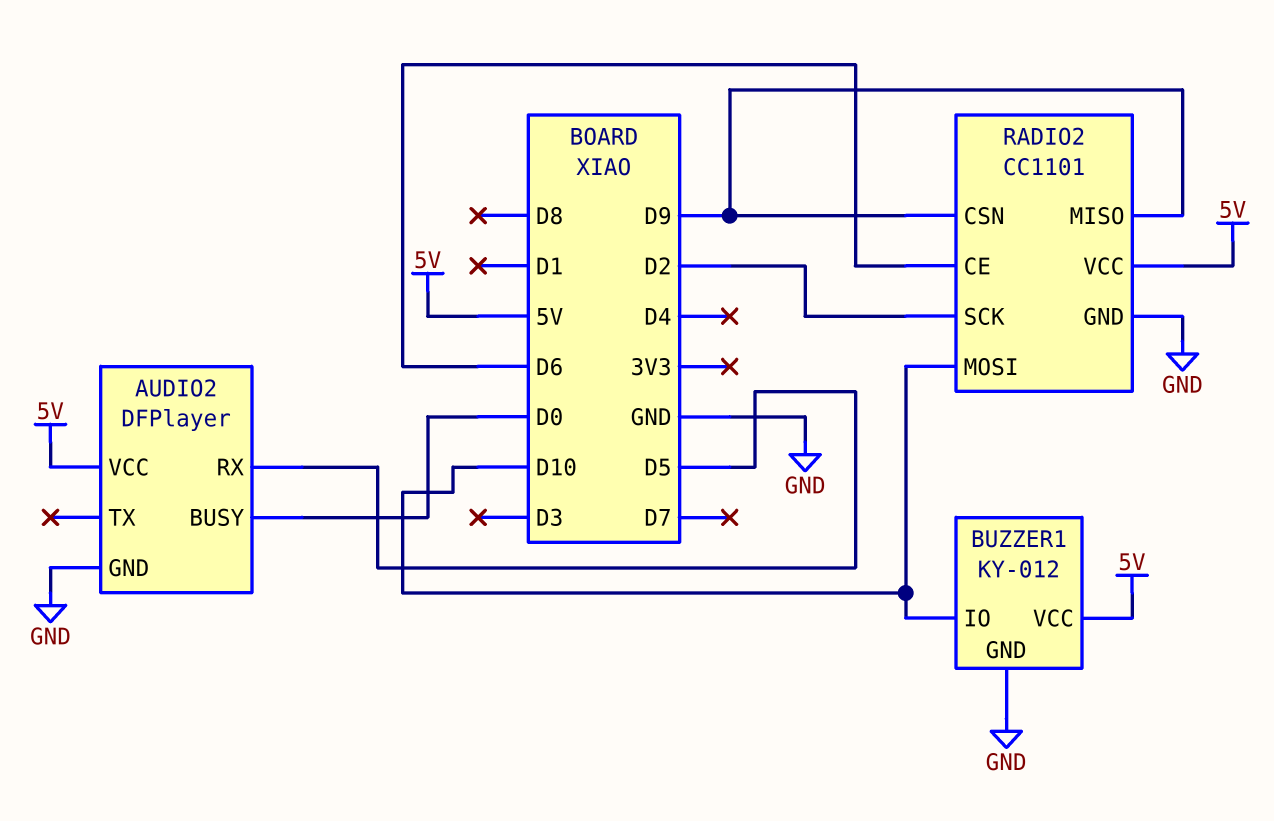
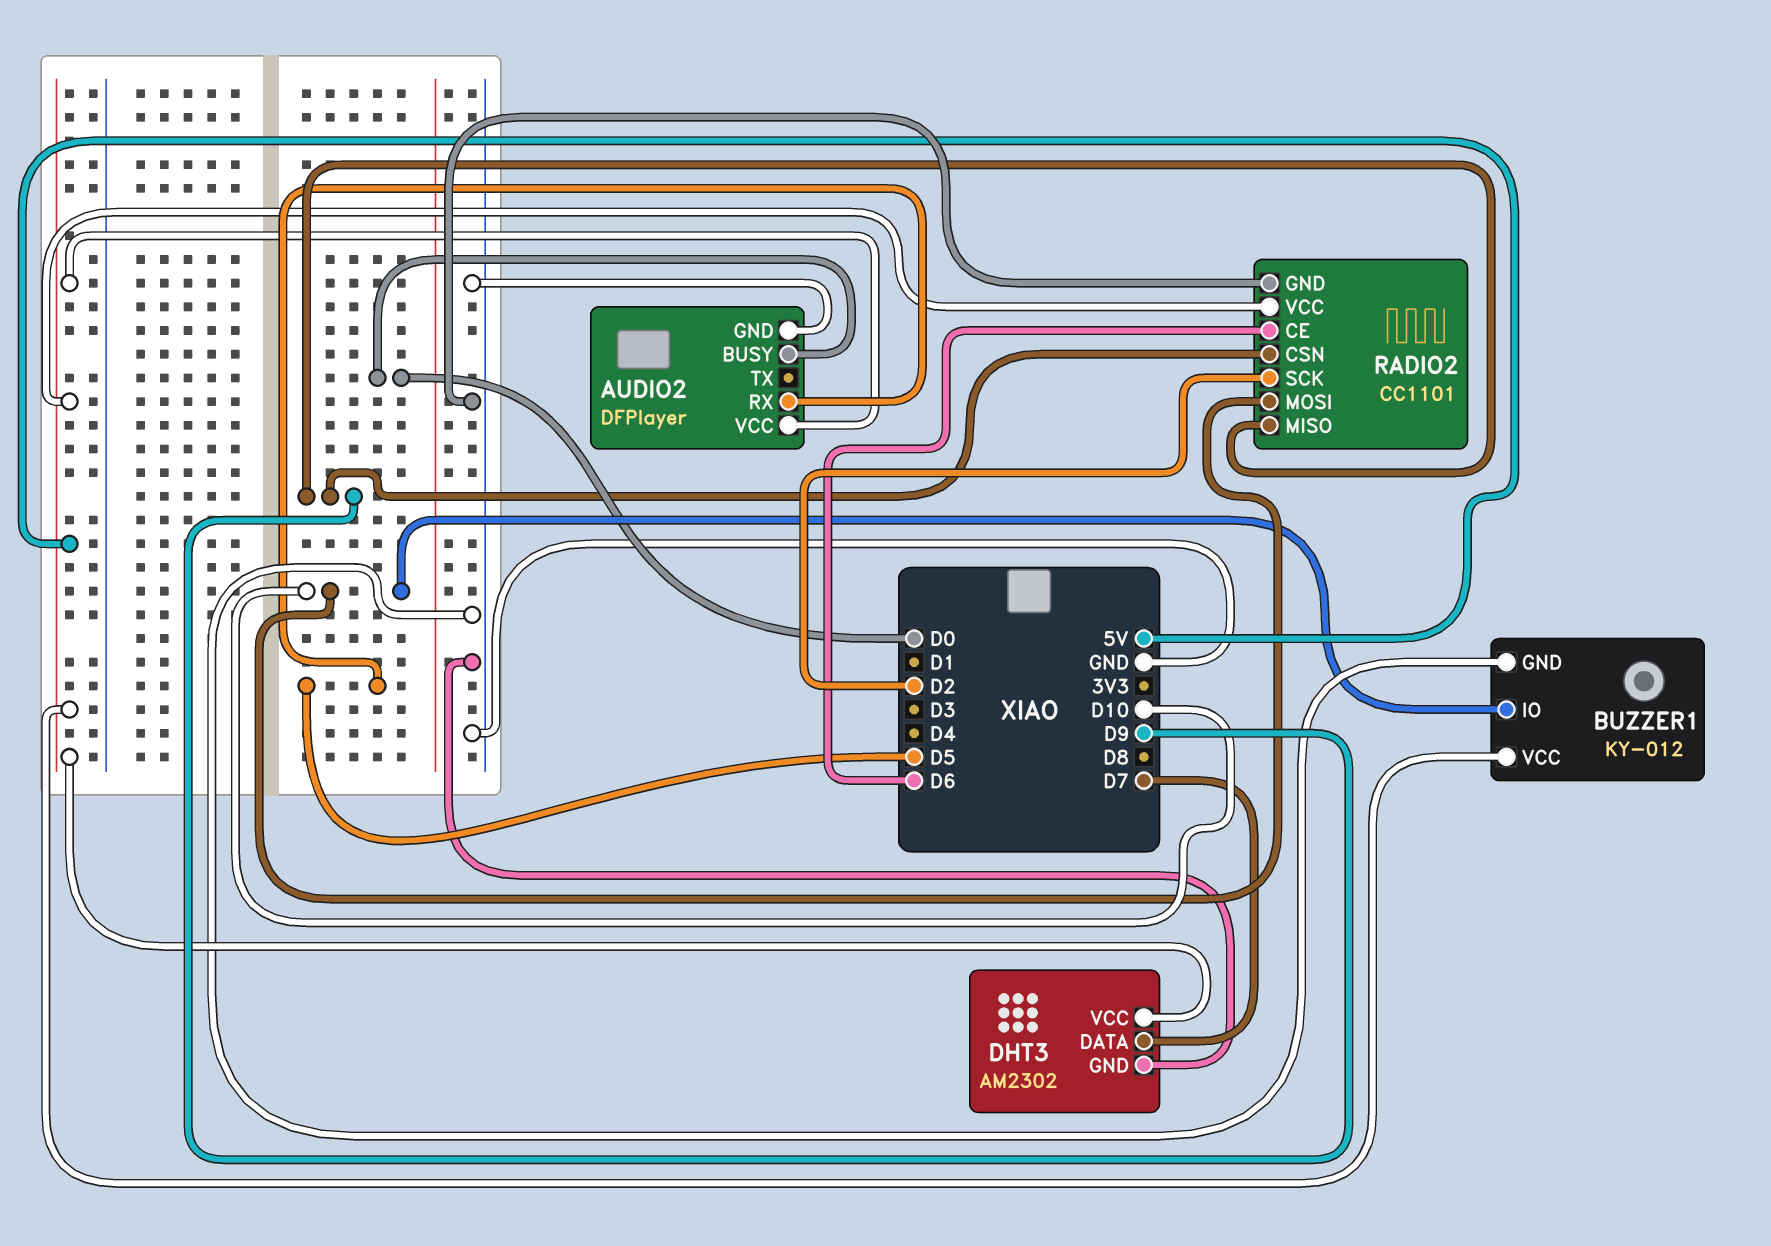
DHT3: none -> AM2302
DHT3 pin DATA: none -> D7
DHT3 pin GND: none -> GND
DHT3 pin VCC: none -> 5V

